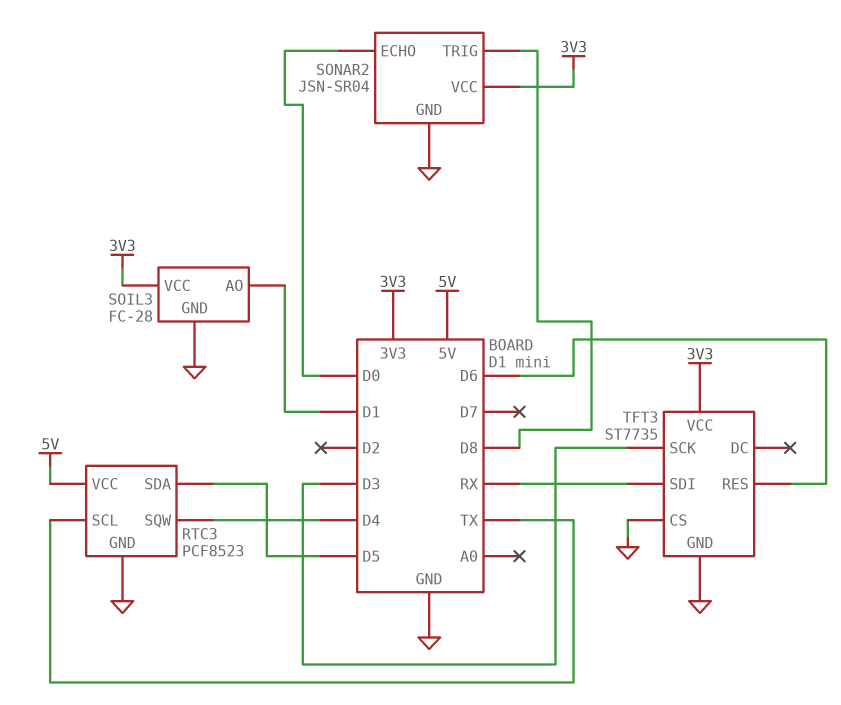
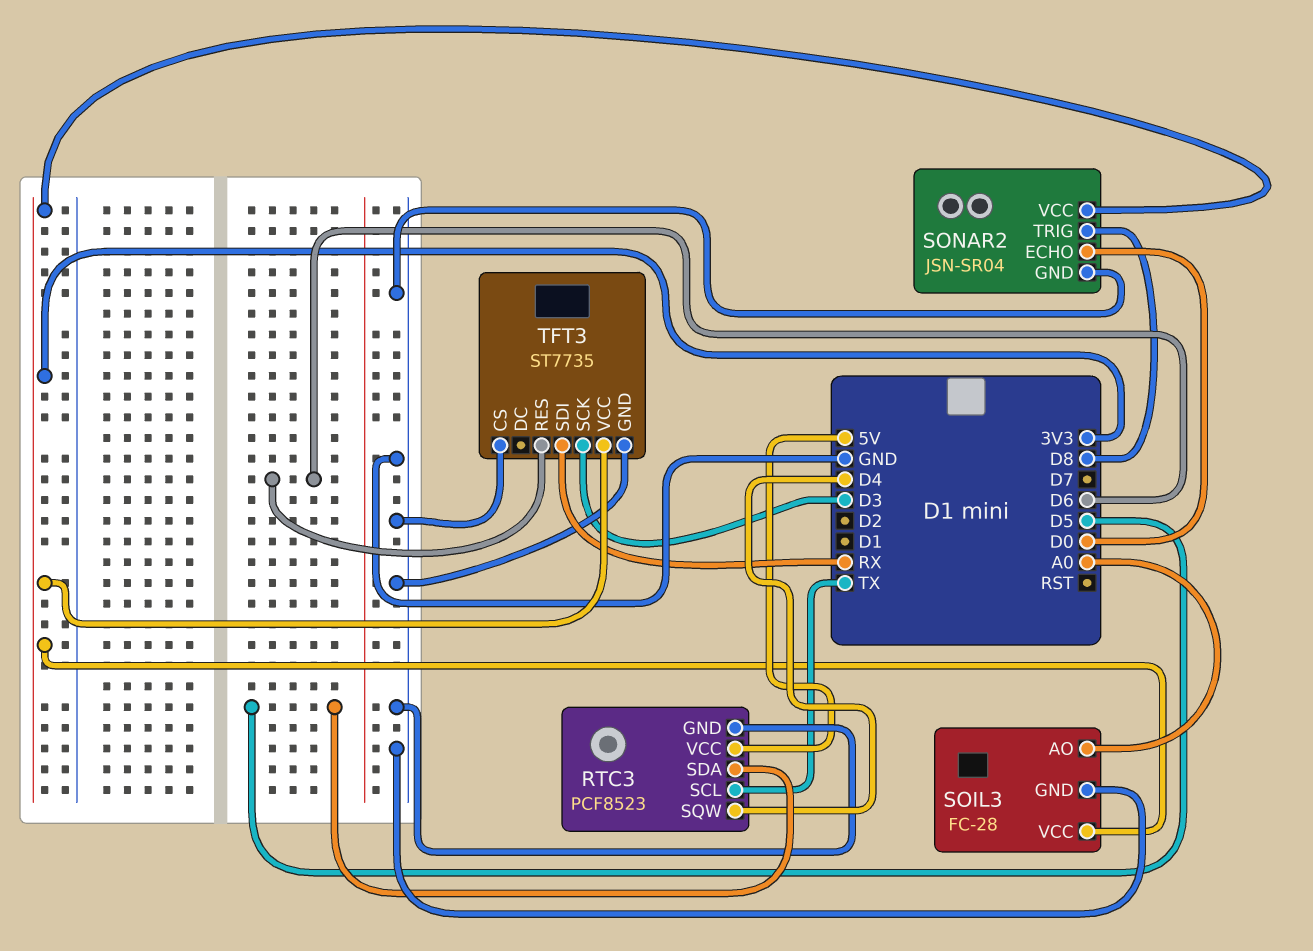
SOIL3 pin AO: D1 -> A0

